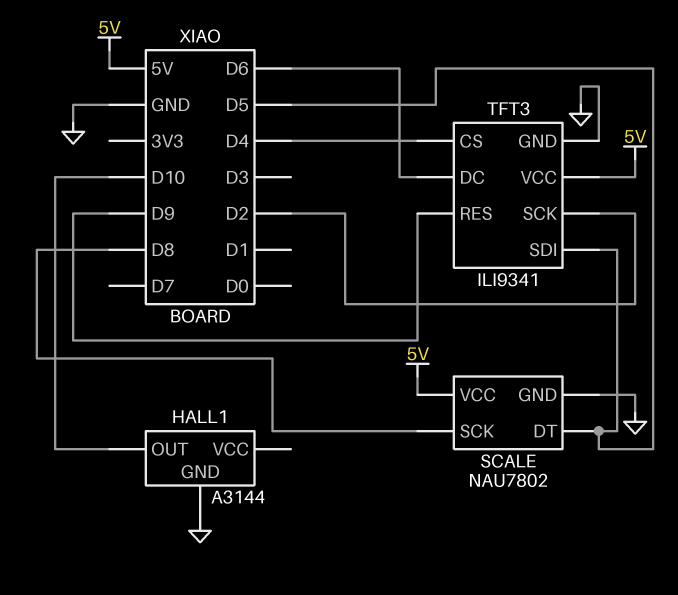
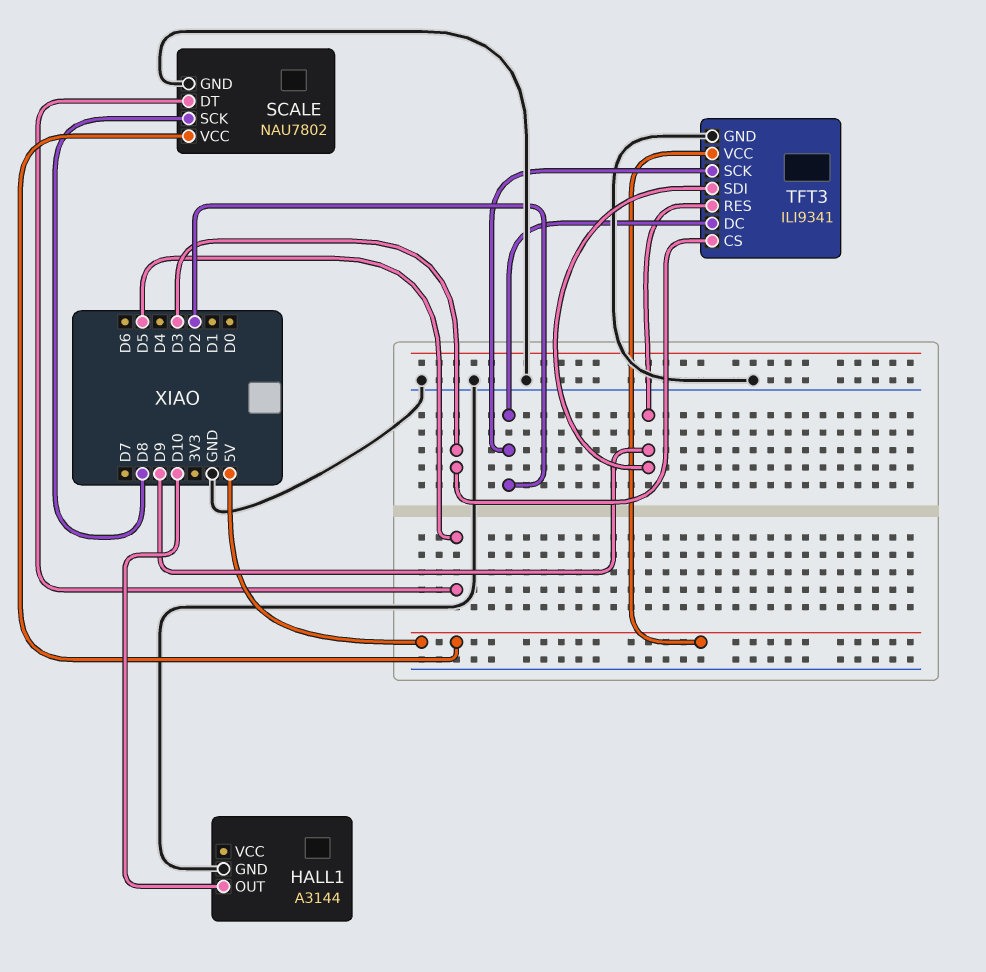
TFT3 pin CS: D4 -> D3
TFT3 pin DC: D6 -> D2
TFT3 pin SDI: D5 -> D9

